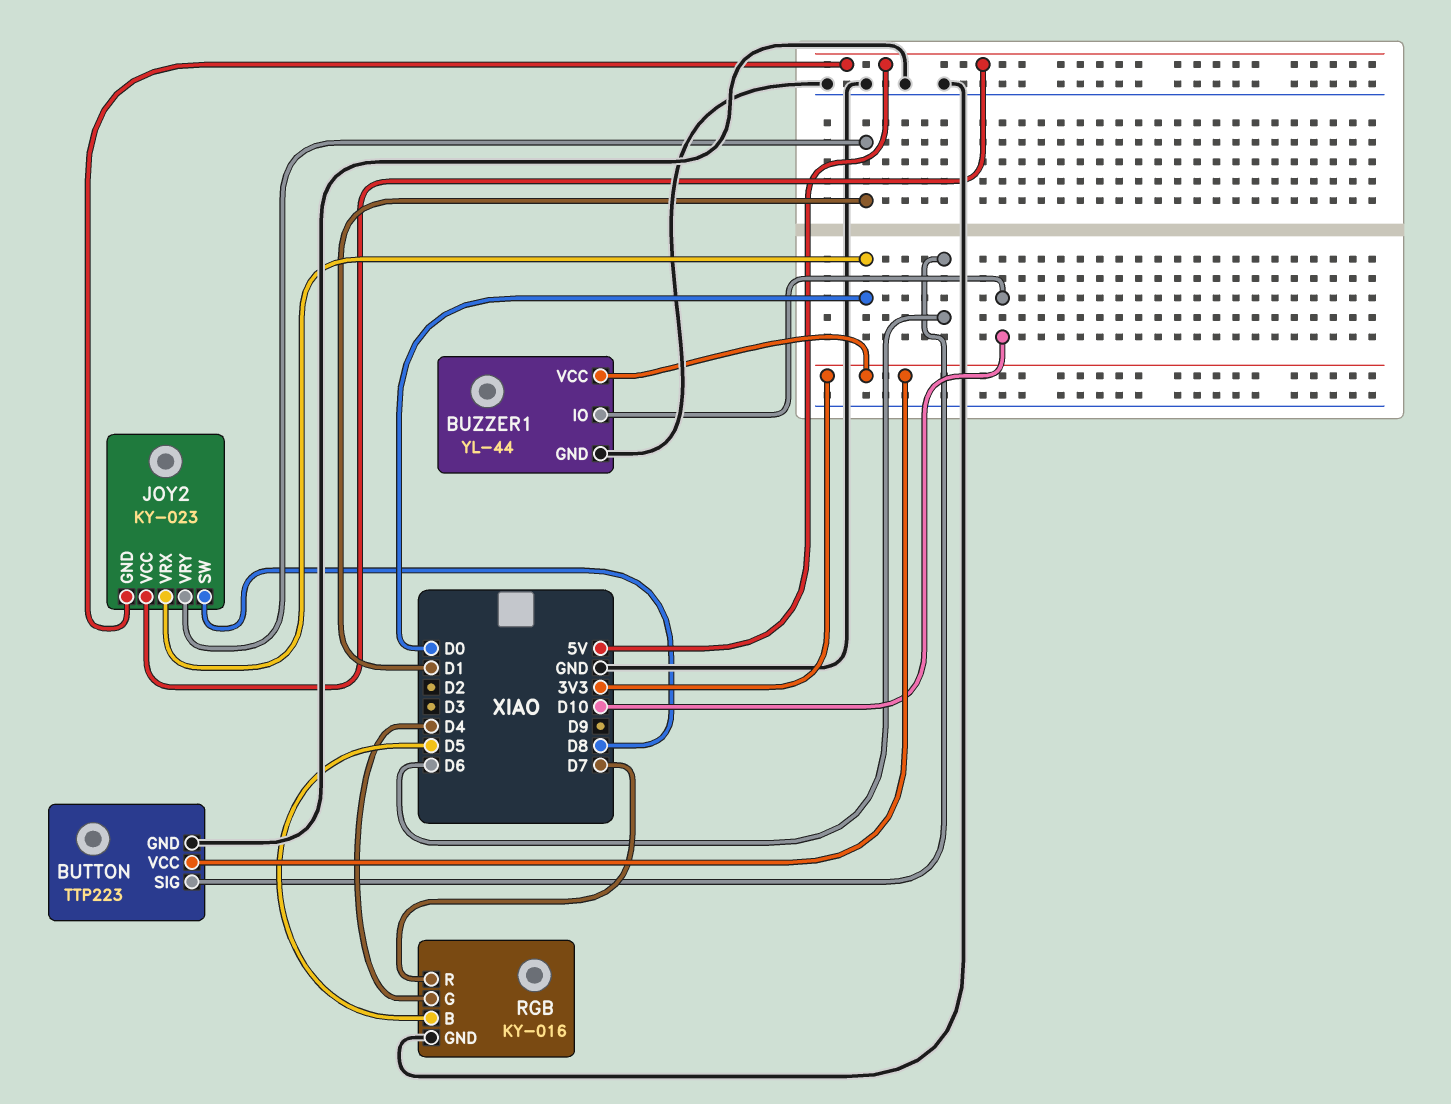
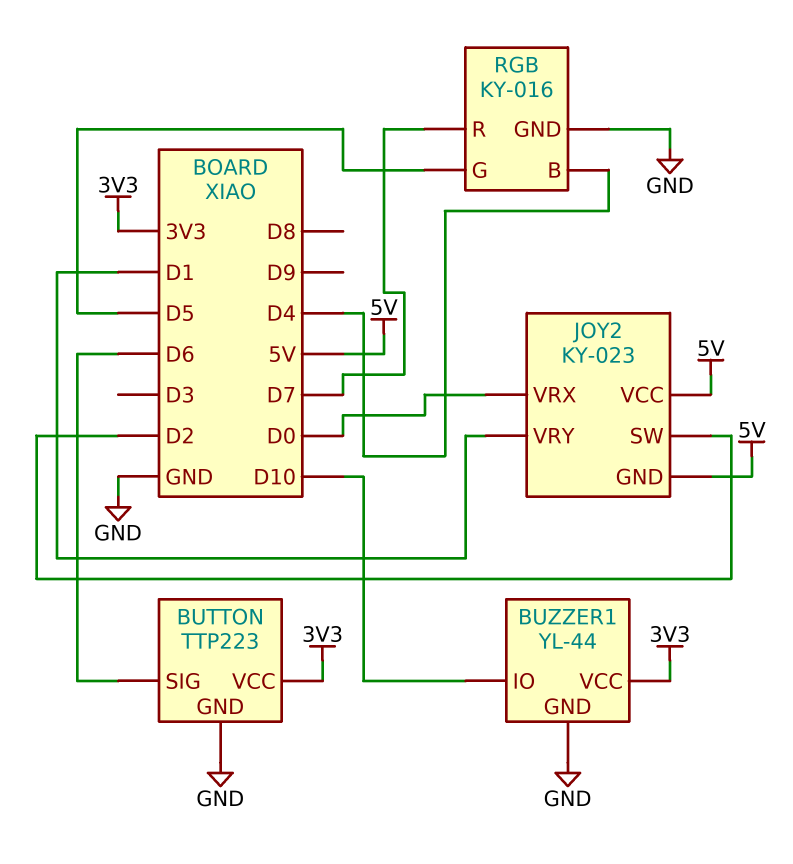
JOY2 pin SW: D8 -> D2
RGB pin B: D5 -> D4
RGB pin G: D4 -> D5

